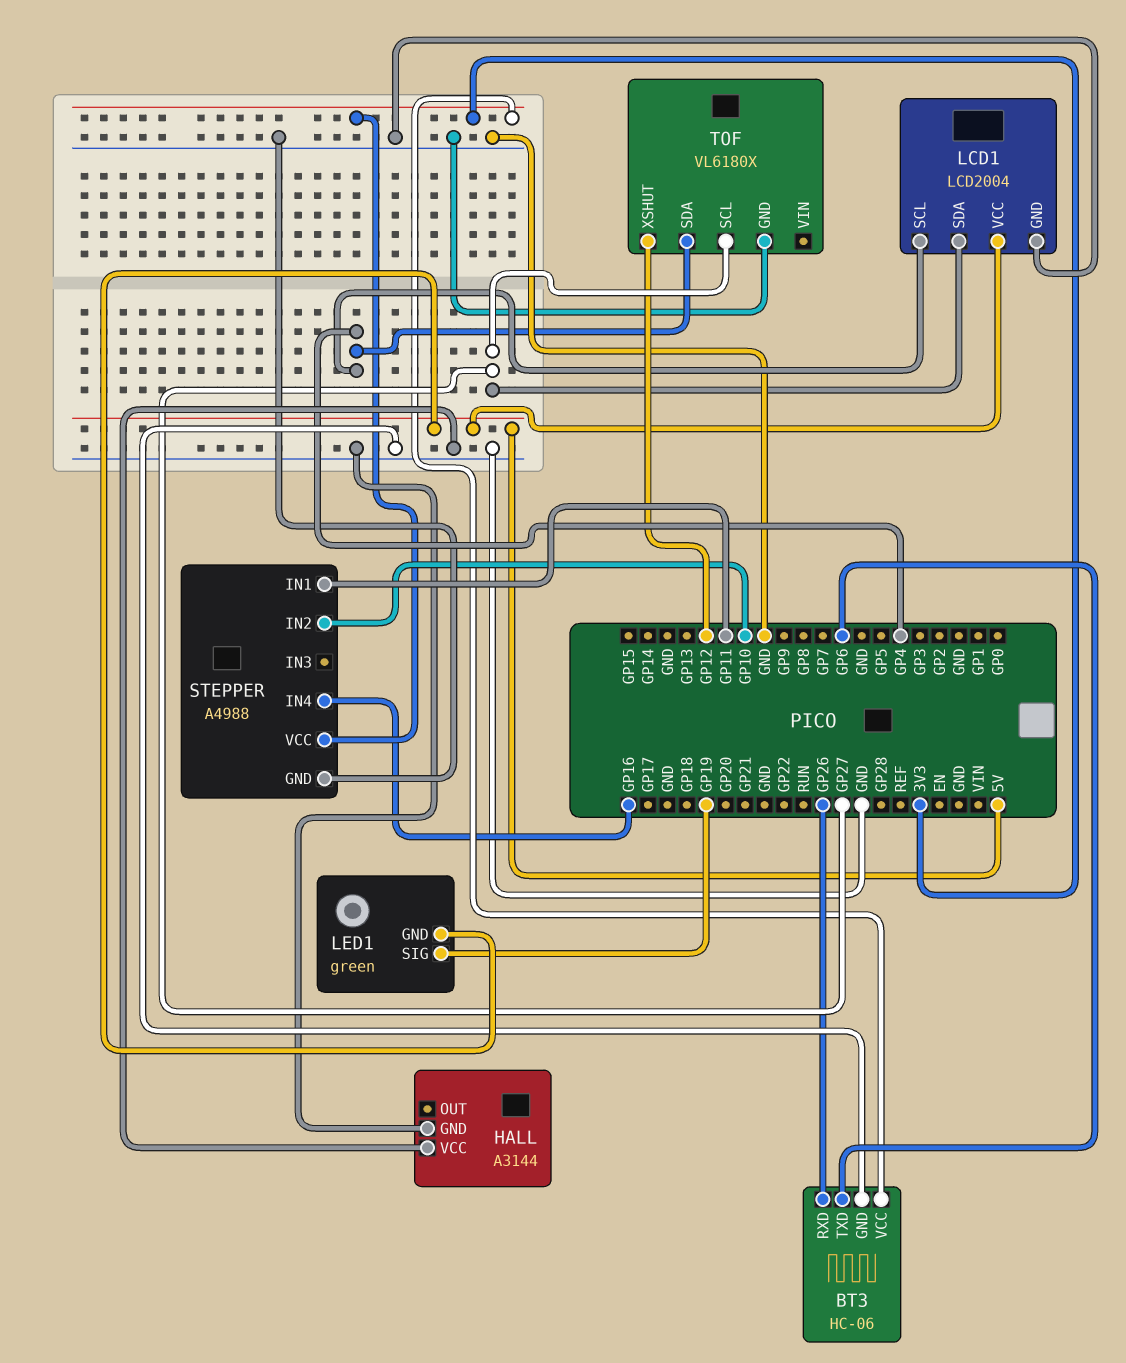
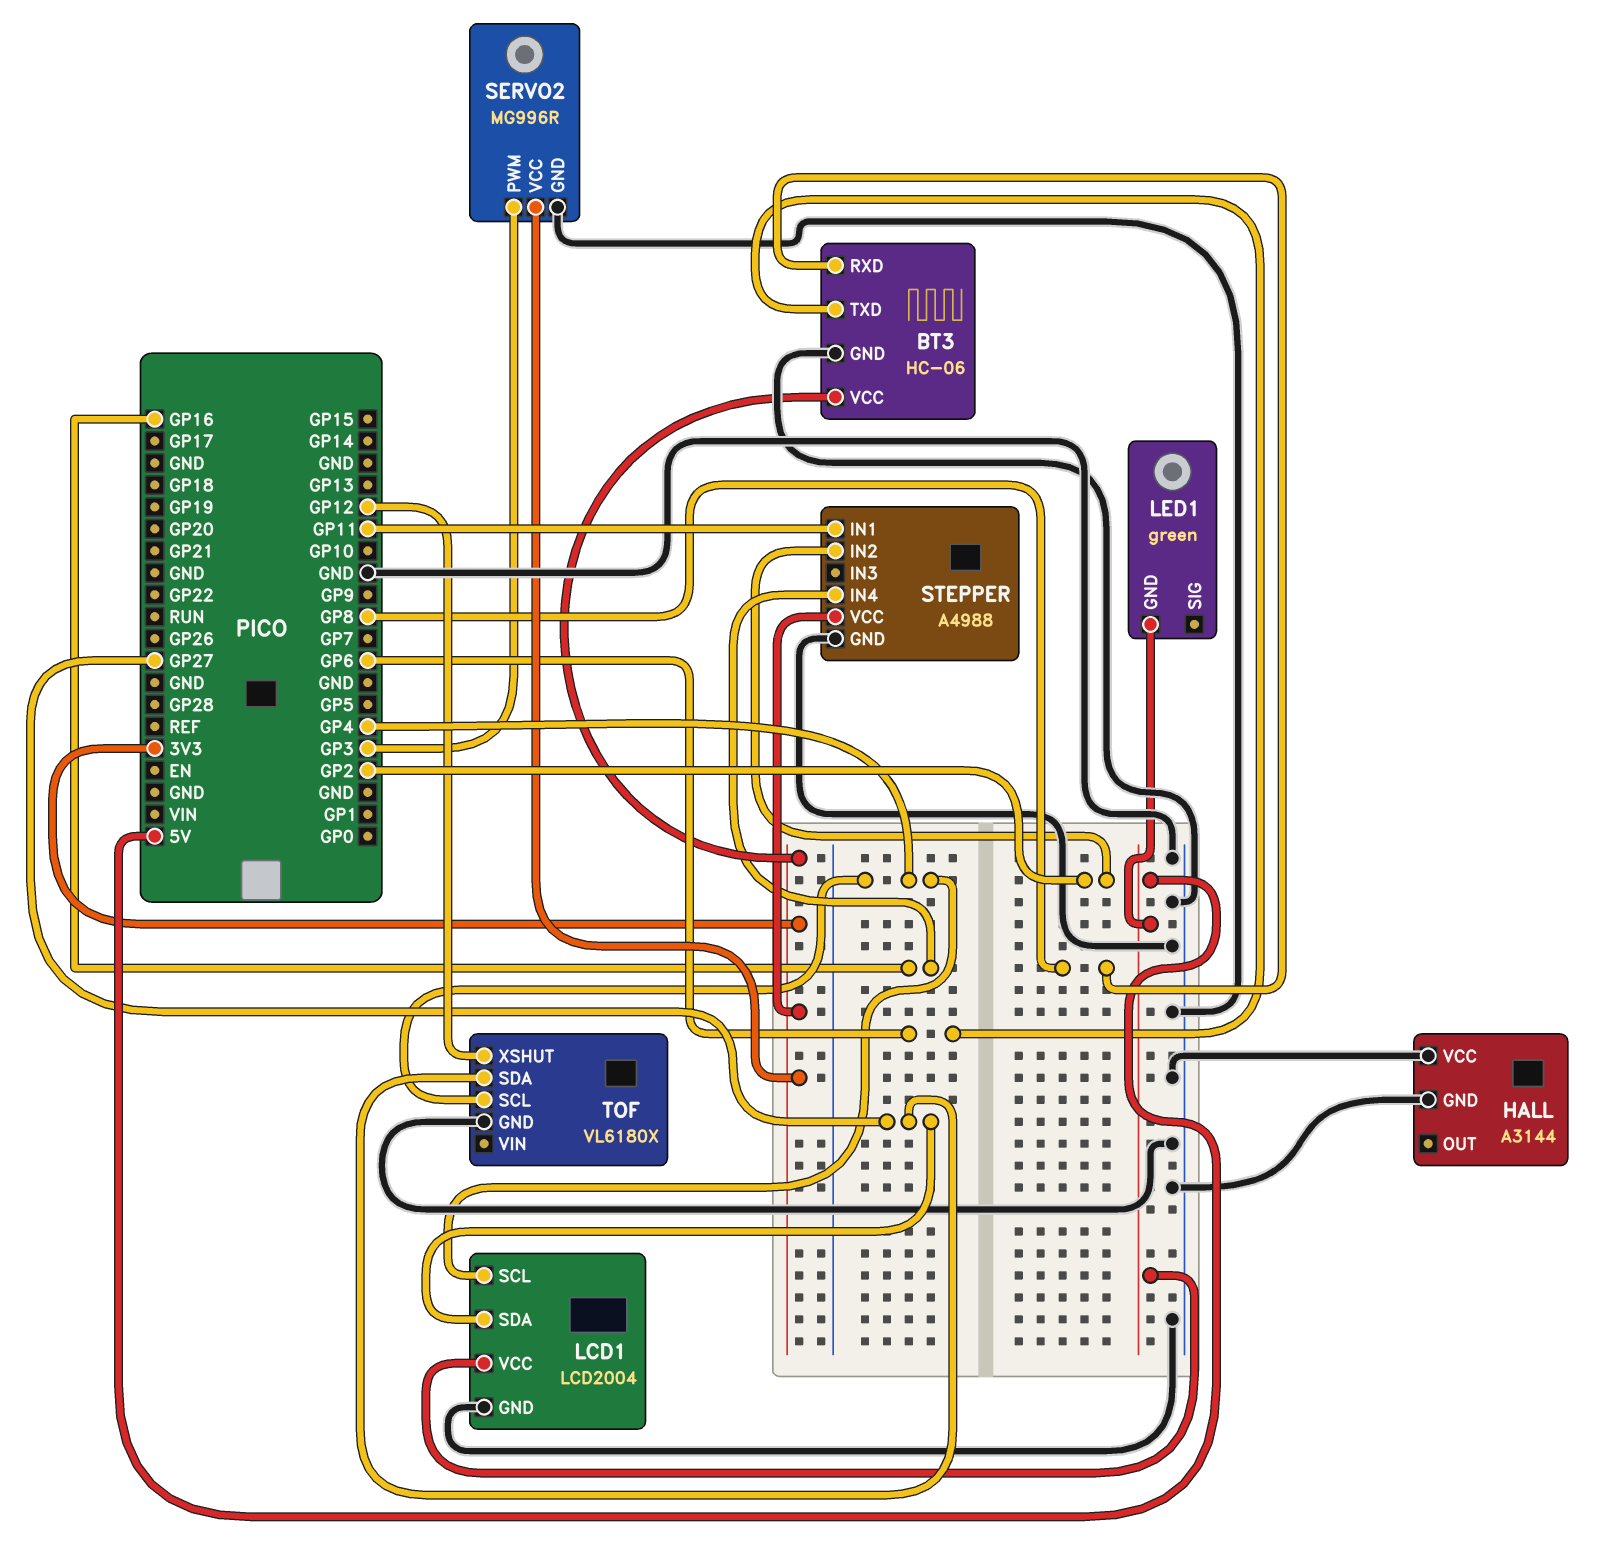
BT3 pin RXD: GP26 -> GP8
LED1 pin SIG: GP19 -> none
SERVO2: none -> MG996R
SERVO2 pin GND: none -> GND
SERVO2 pin PWM: none -> GP3
SERVO2 pin VCC: none -> 3V3
STEPPER pin IN2: GP10 -> GP2
TOF pin SCL: GP27 -> GP4
TOF pin SDA: GP4 -> GP27

